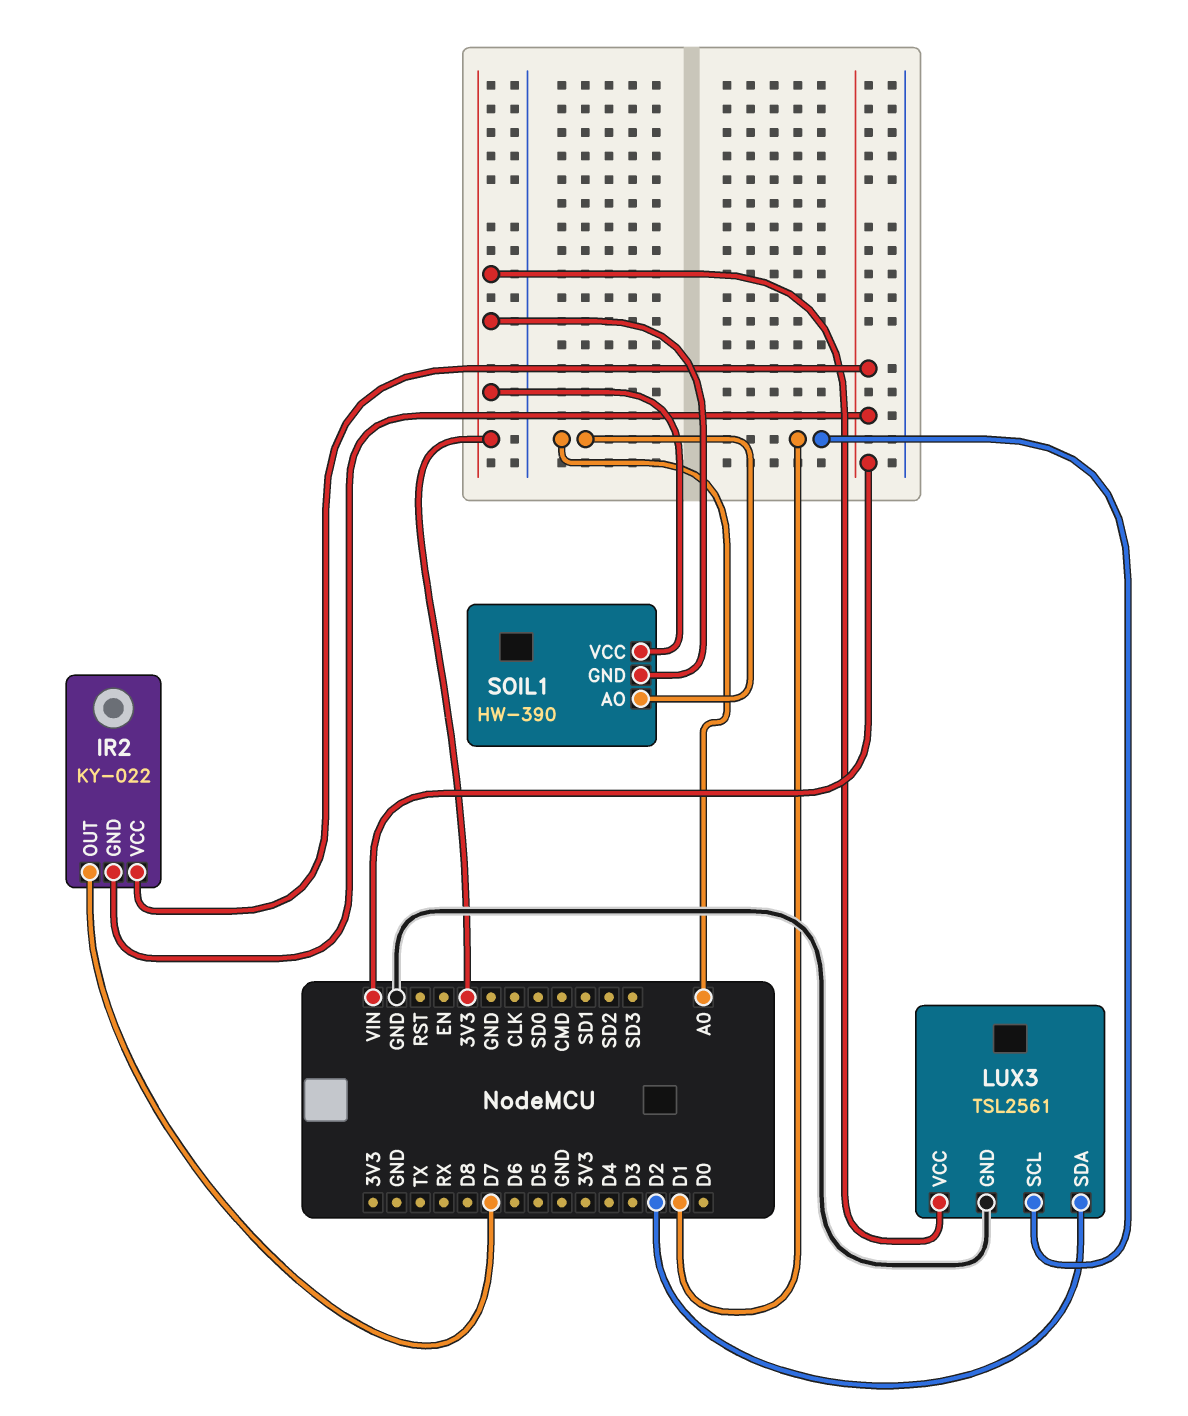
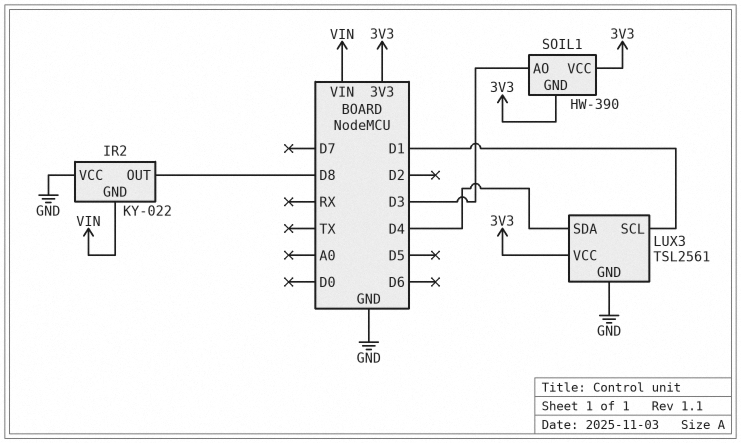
IR2 pin OUT: D7 -> D8
IR2 pin VCC: VIN -> GND
LUX3 pin SDA: D2 -> D4
SOIL1 pin AO: A0 -> D3

